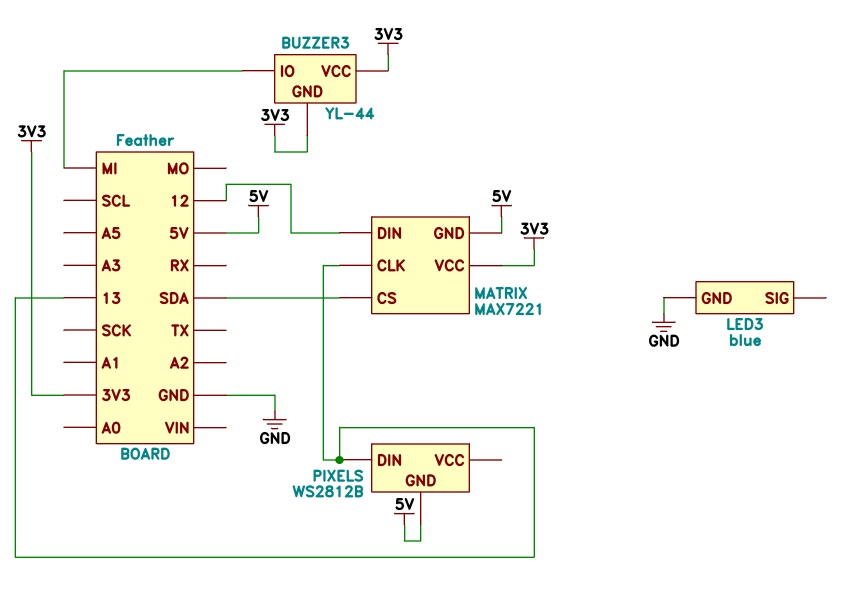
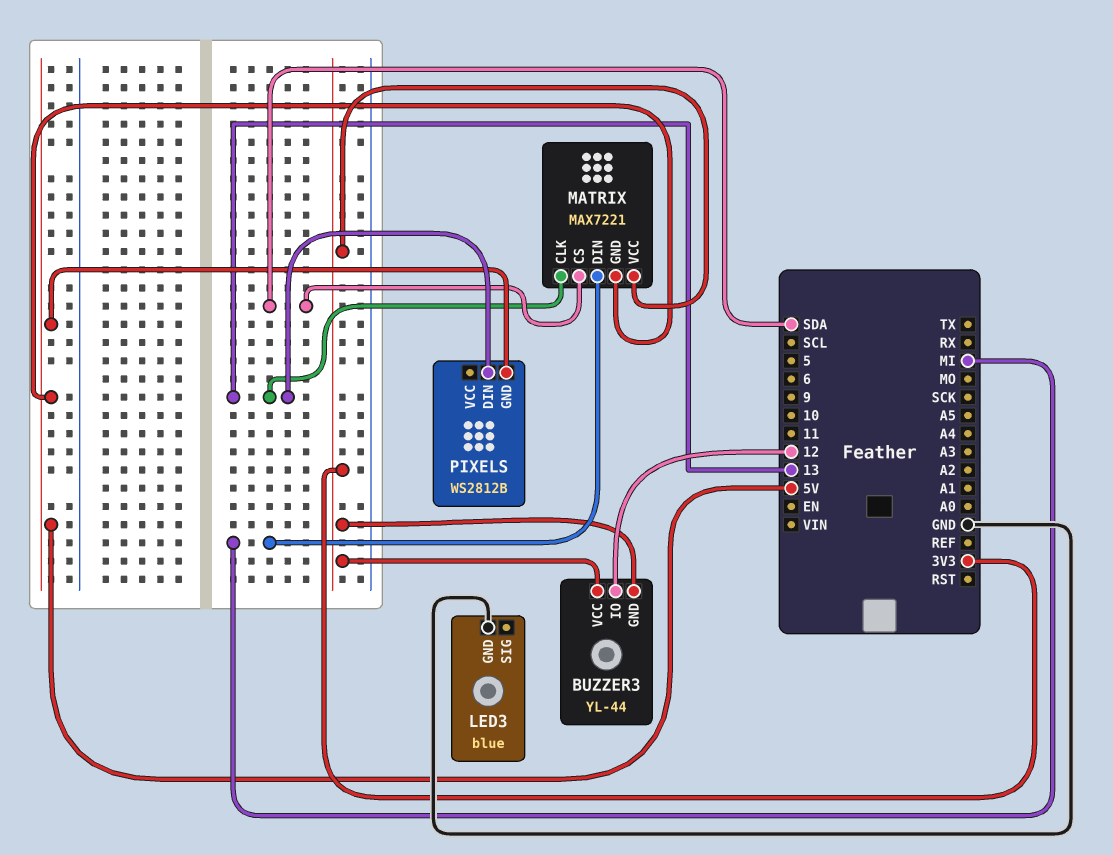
BUZZER3 pin IO: MI -> 12
MATRIX pin DIN: 12 -> MI

